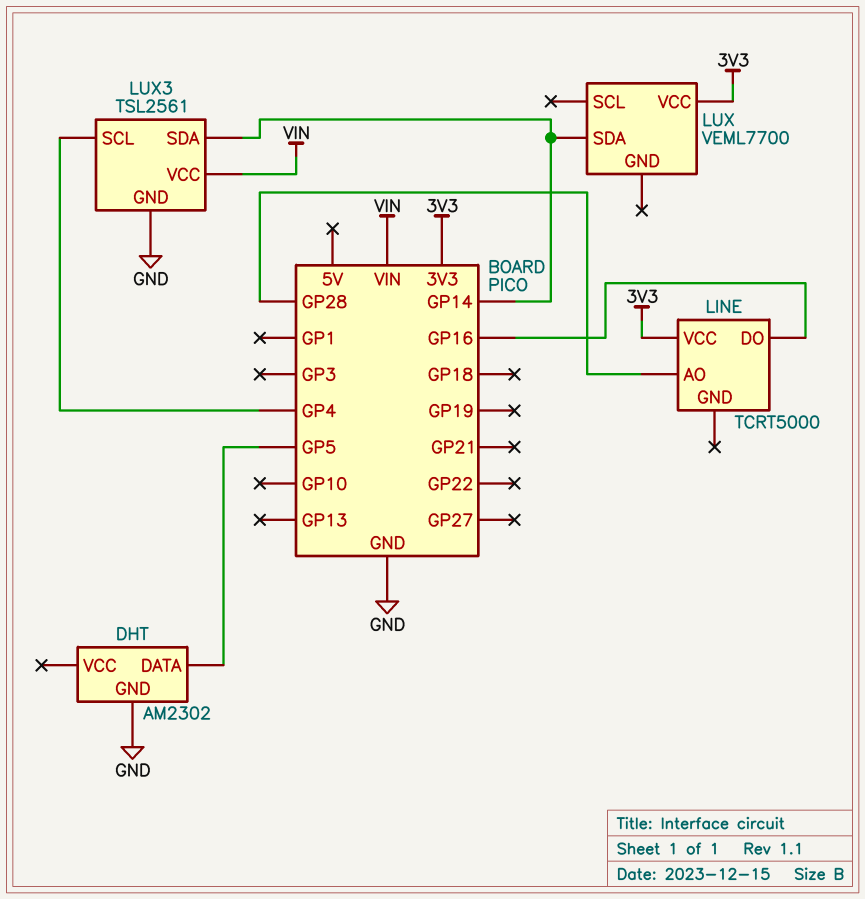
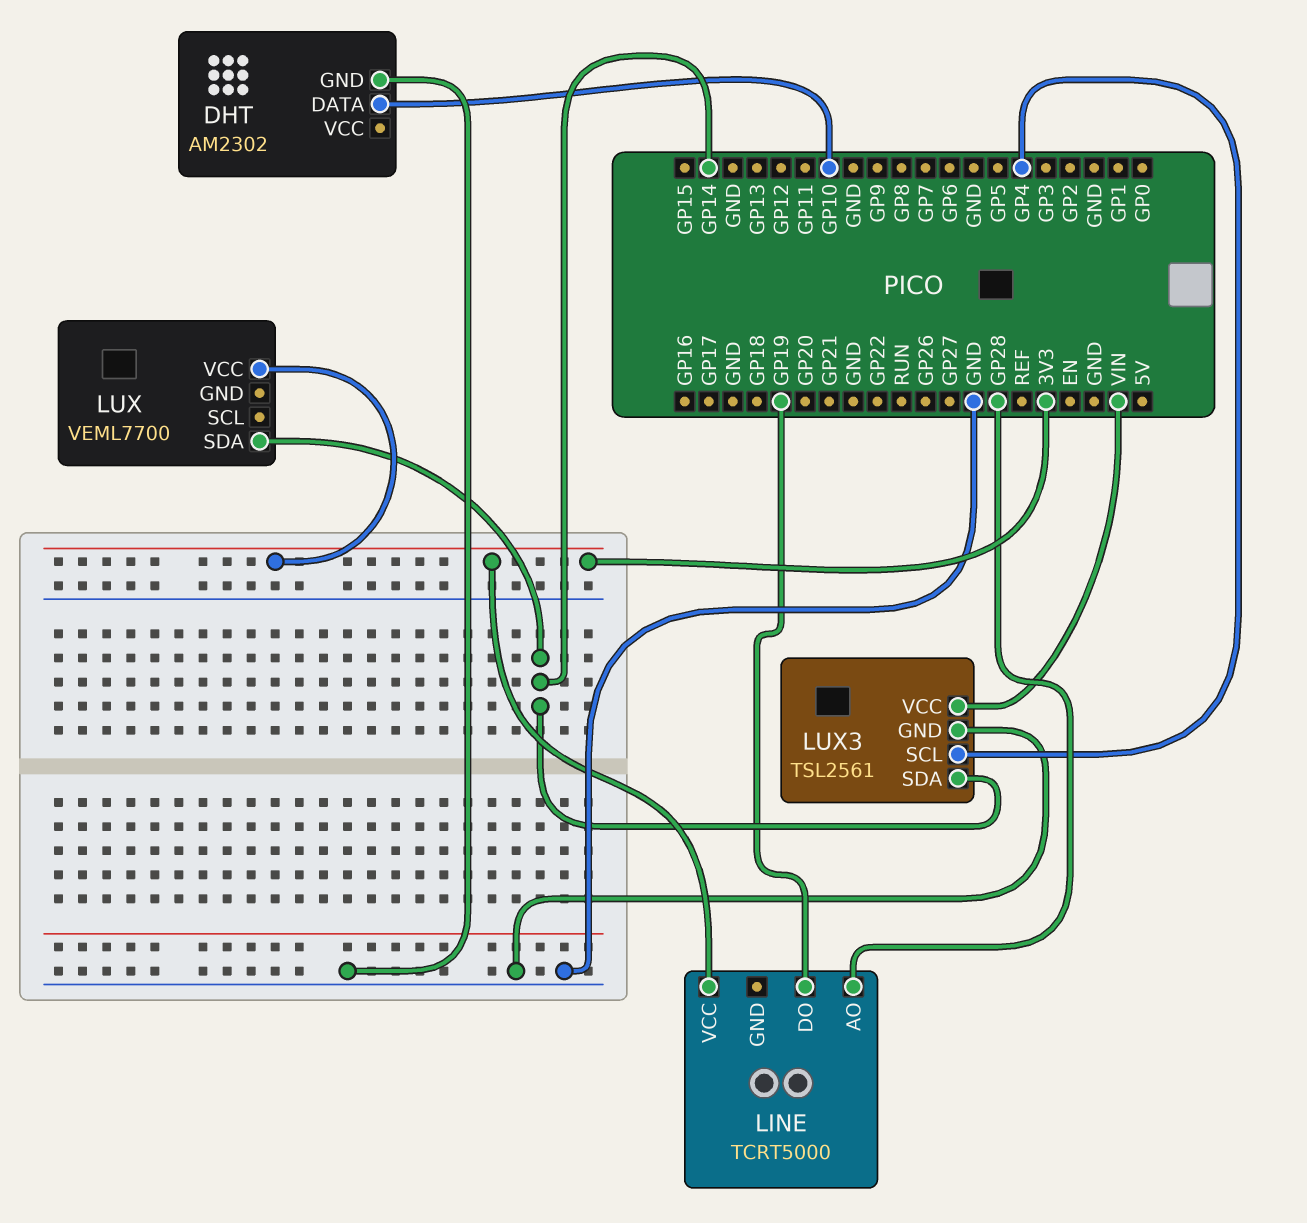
DHT pin DATA: GP5 -> GP10
LINE pin DO: GP16 -> GP19

